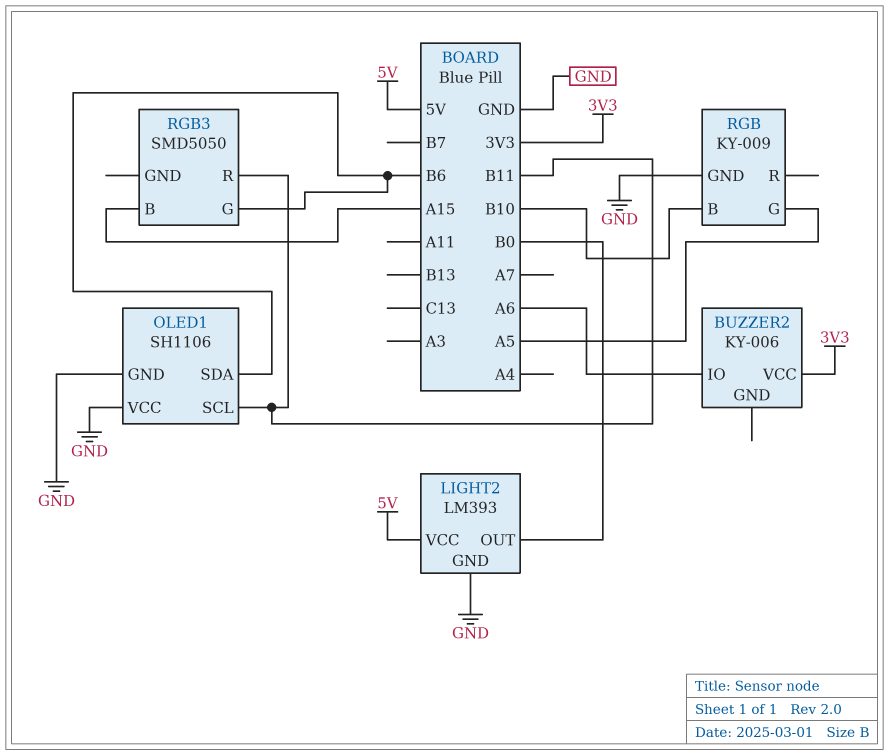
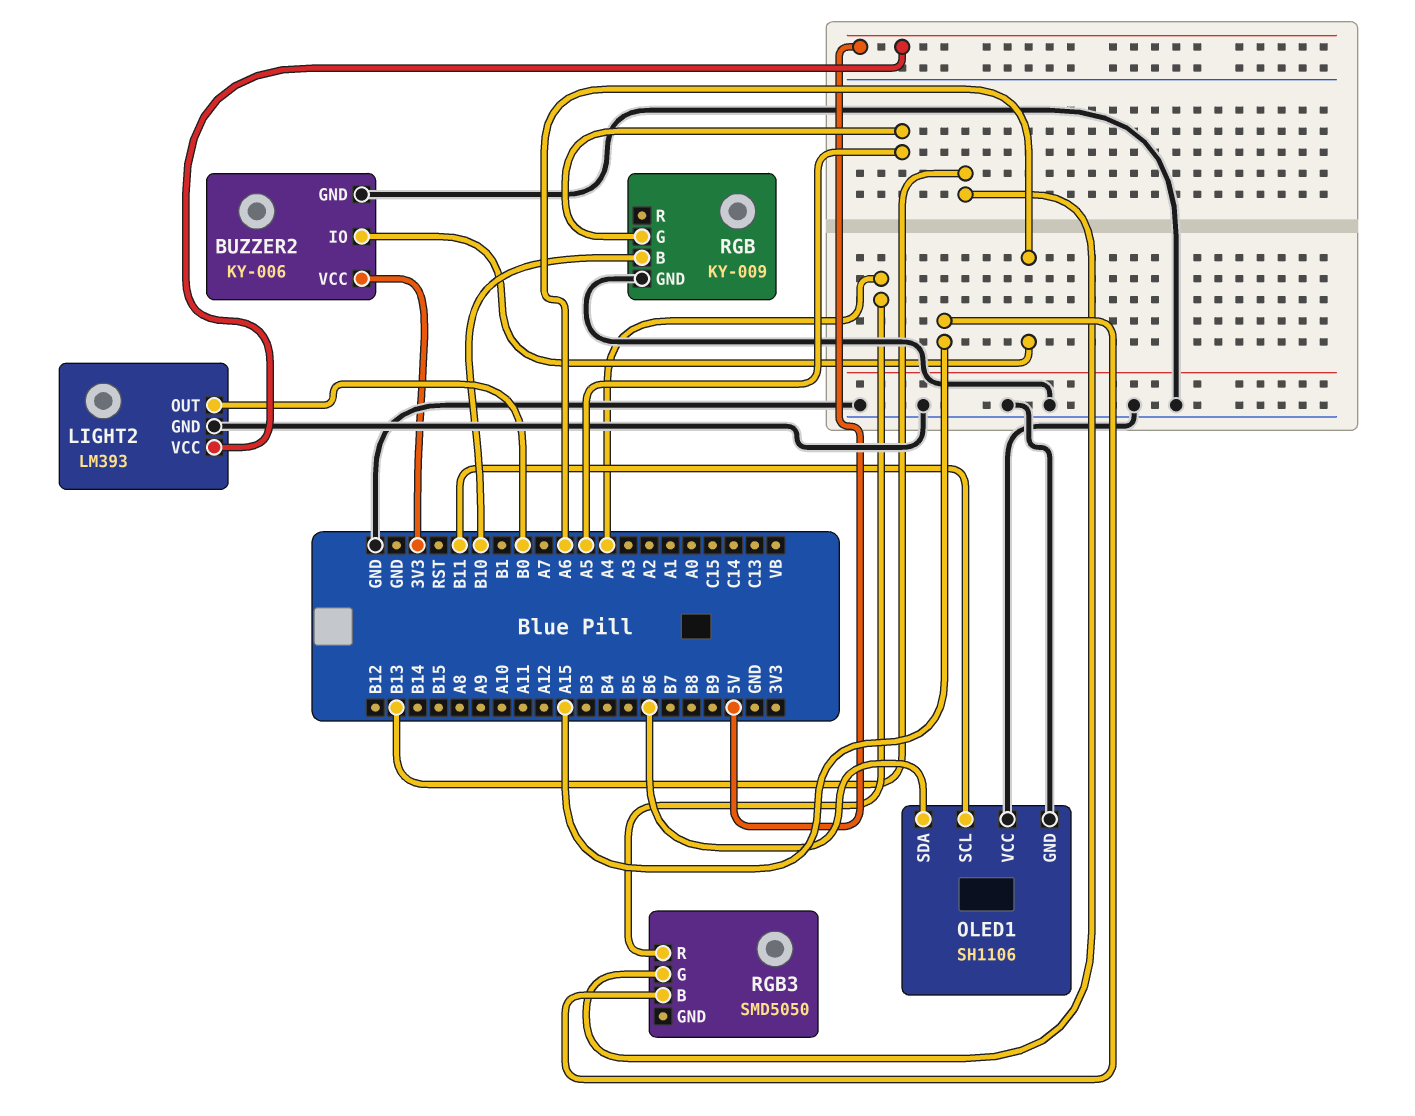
BUZZER2 pin GND: none -> GND
RGB3 pin G: B6 -> B13
RGB3 pin R: B11 -> A4

